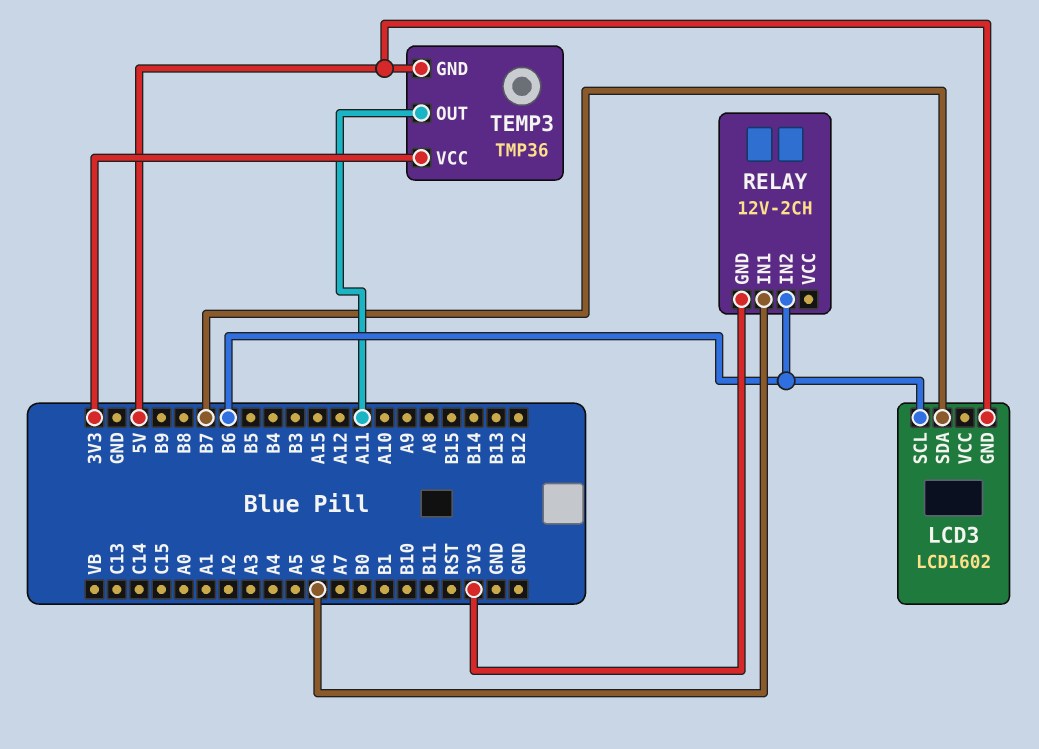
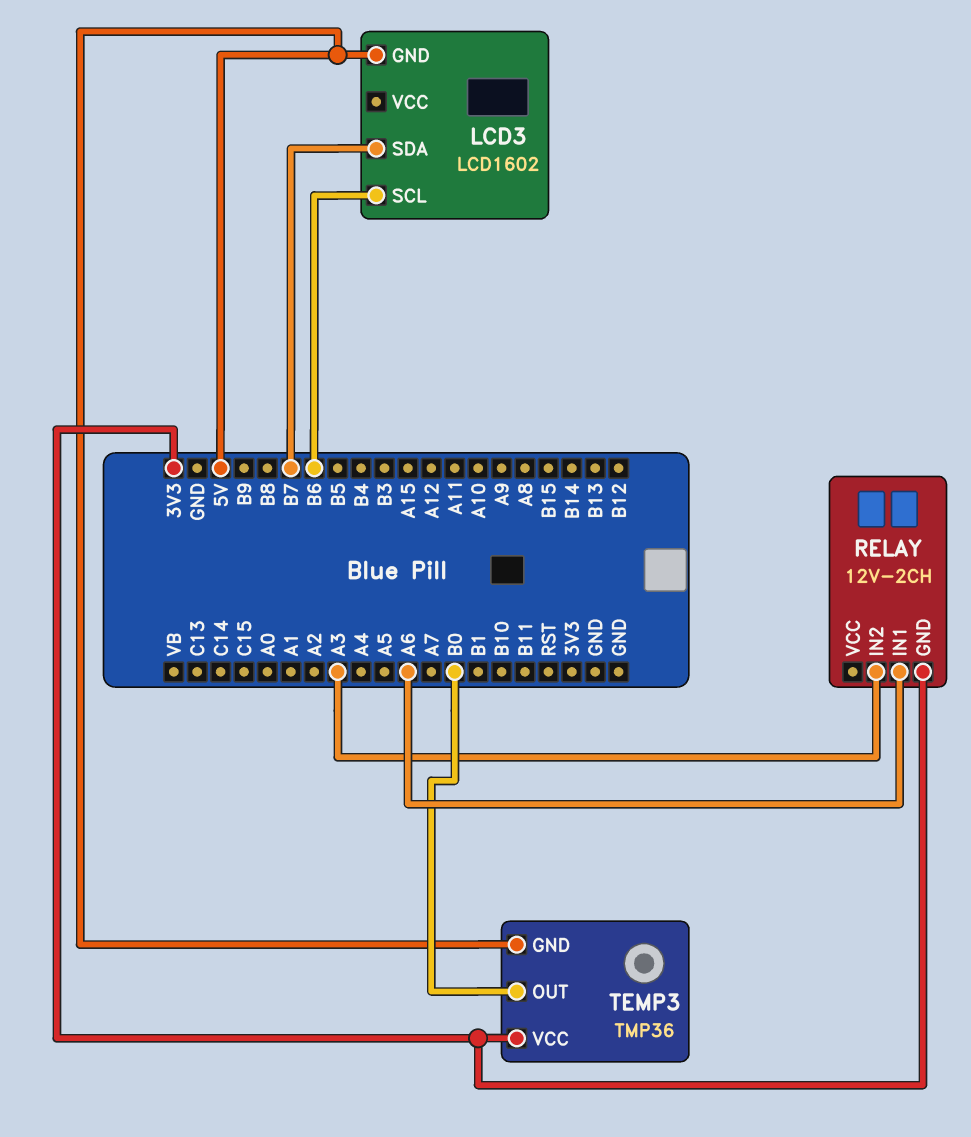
RELAY pin IN2: B6 -> A3
TEMP3 pin OUT: A11 -> B0

